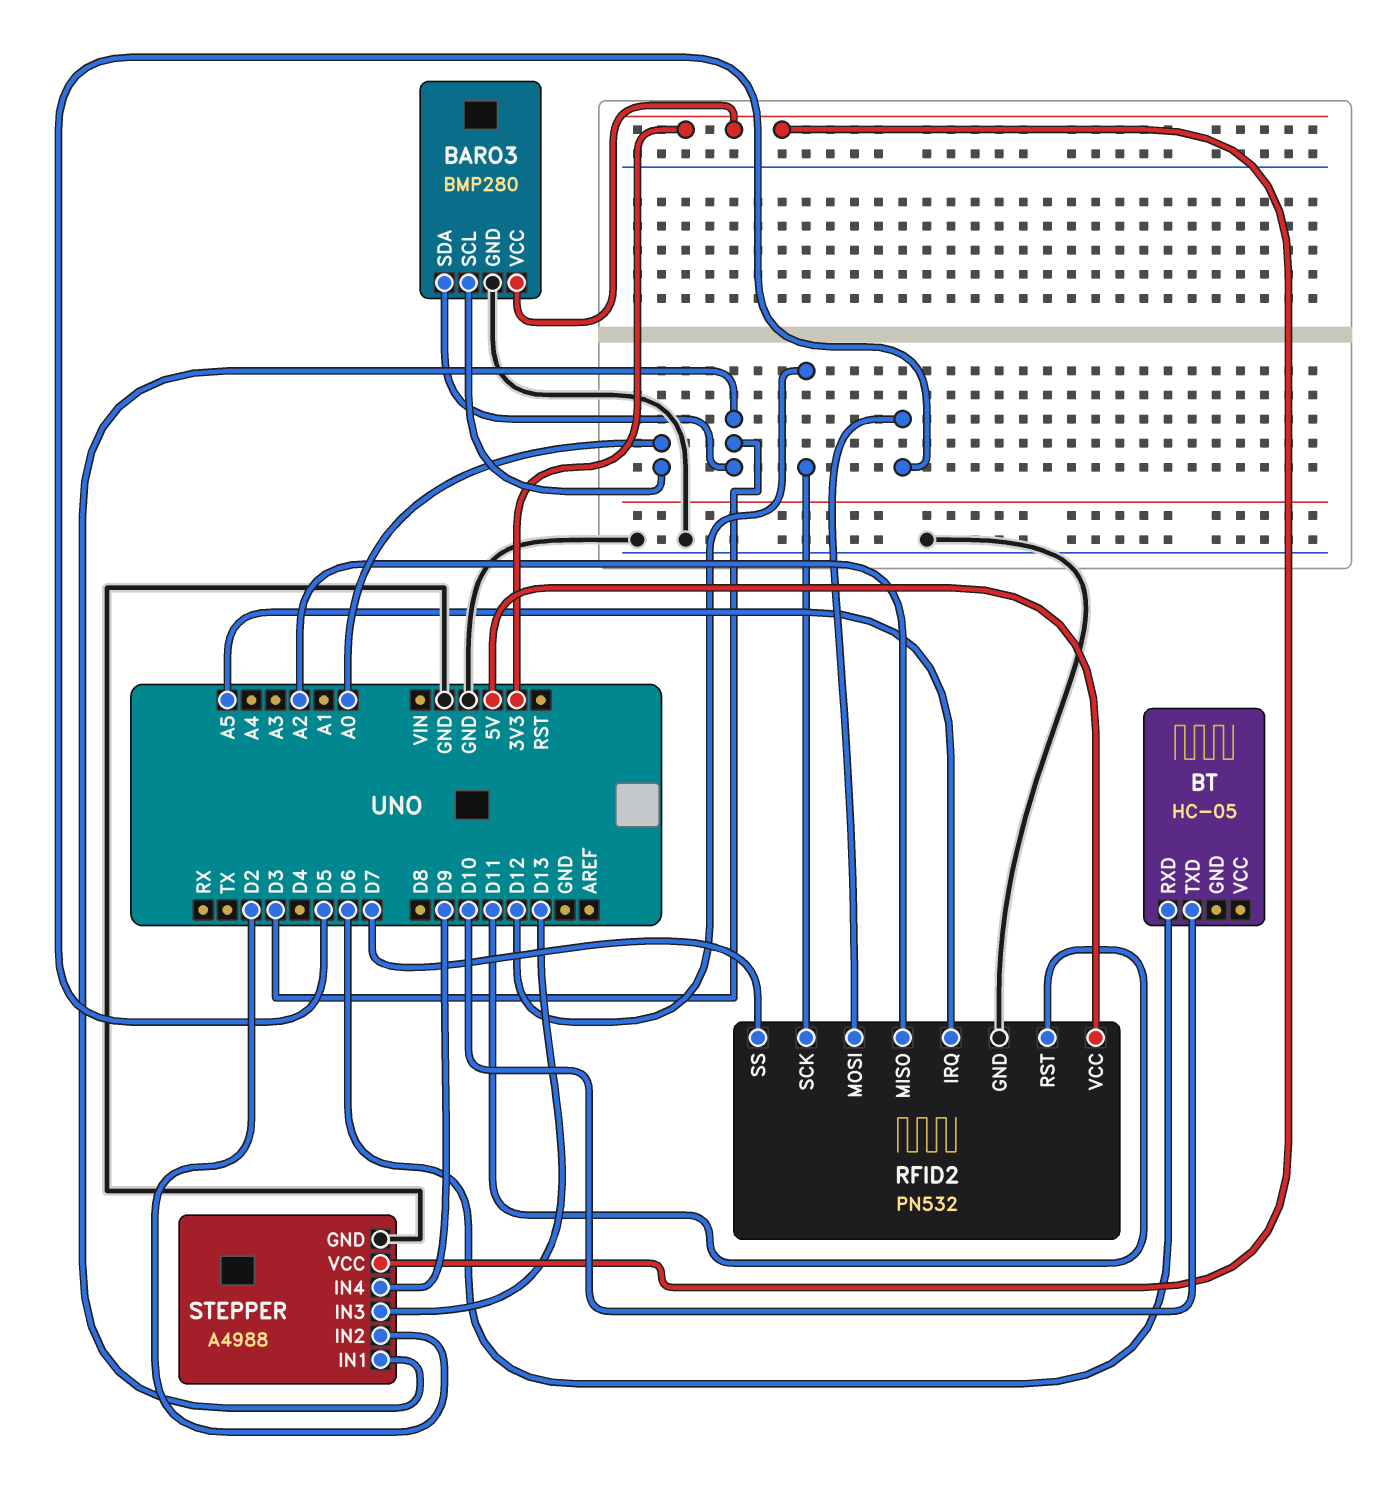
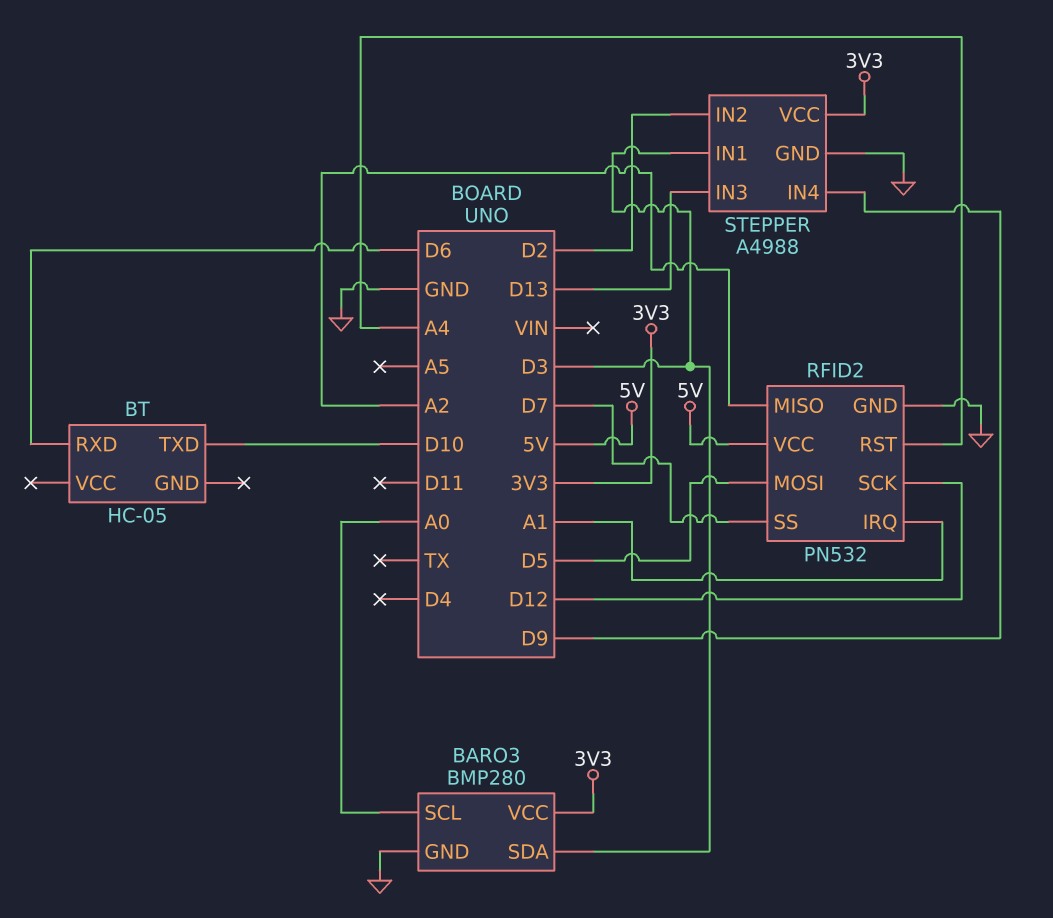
RFID2 pin IRQ: A5 -> A1
RFID2 pin RST: D11 -> A4

